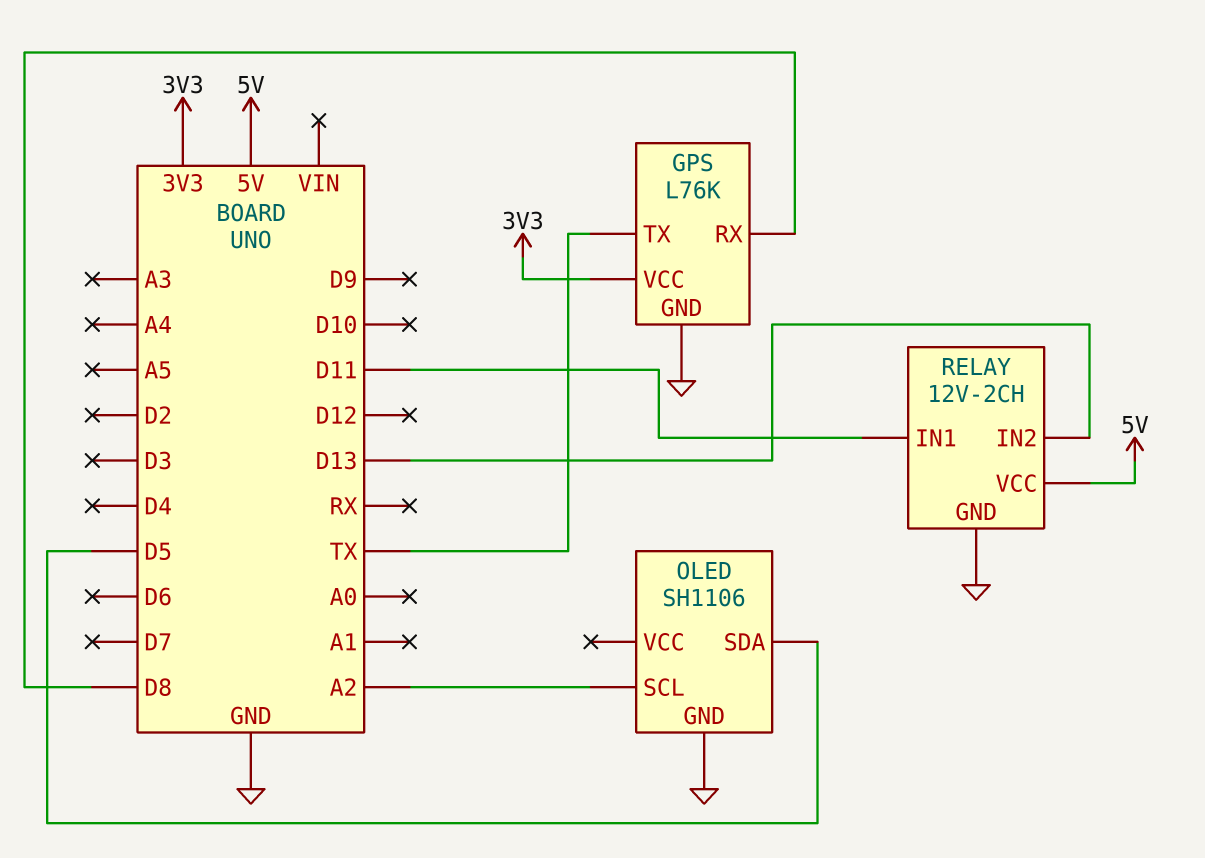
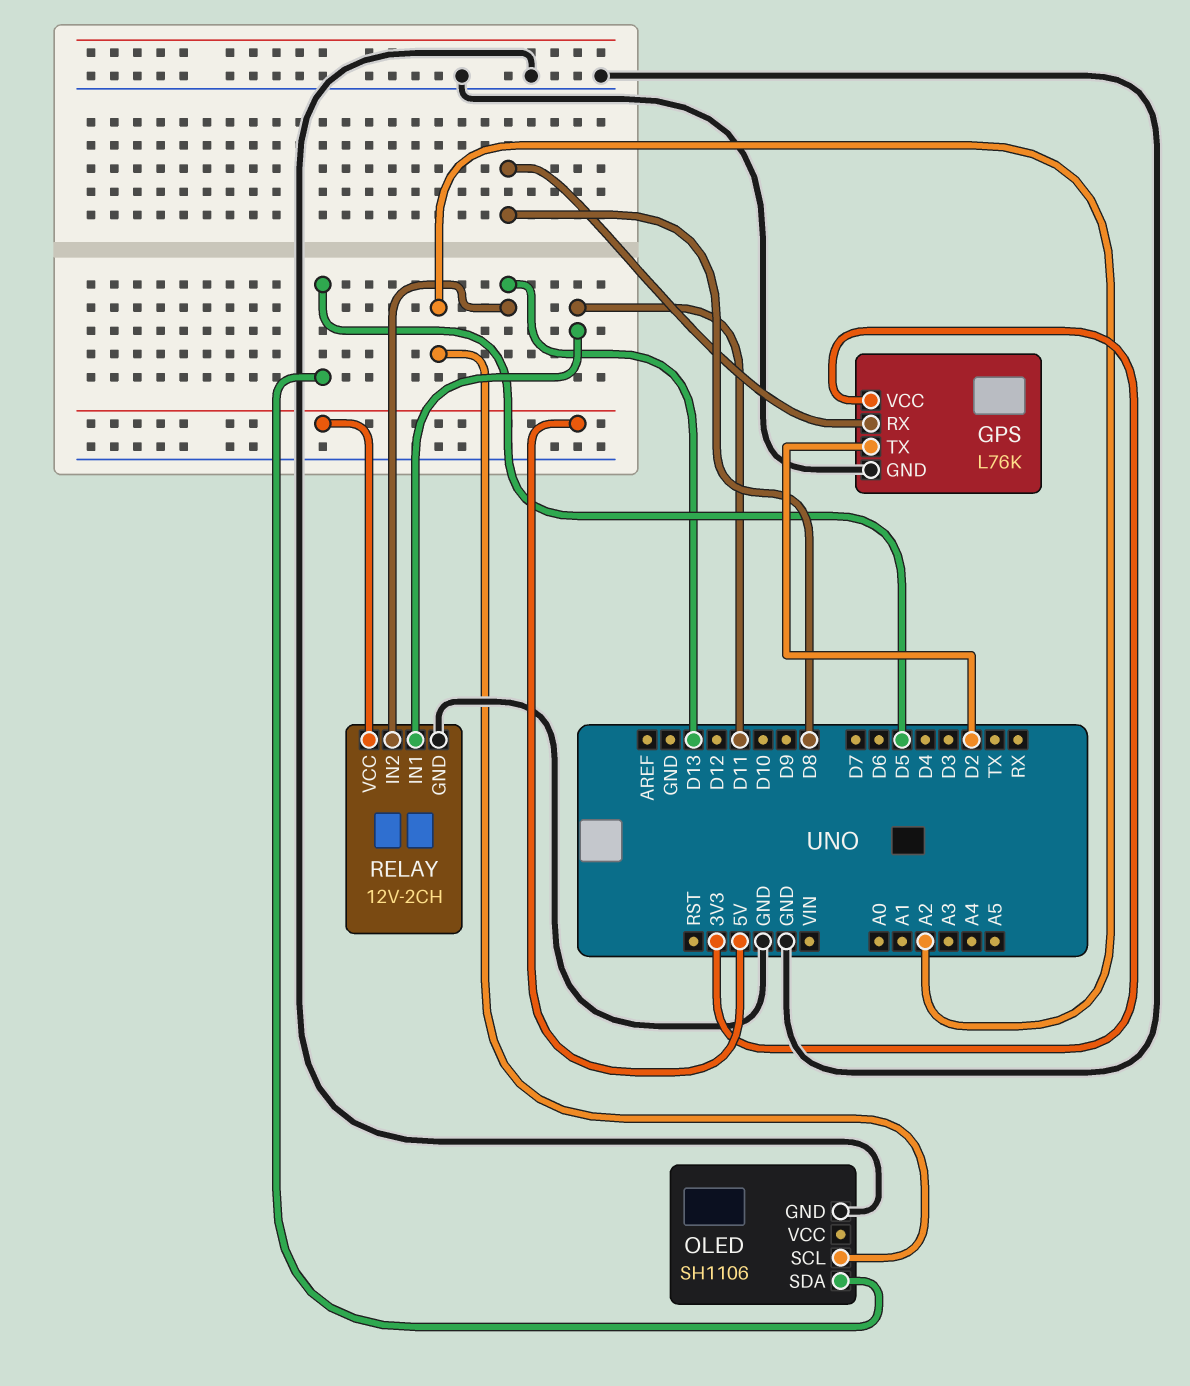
GPS pin TX: TX -> D2

